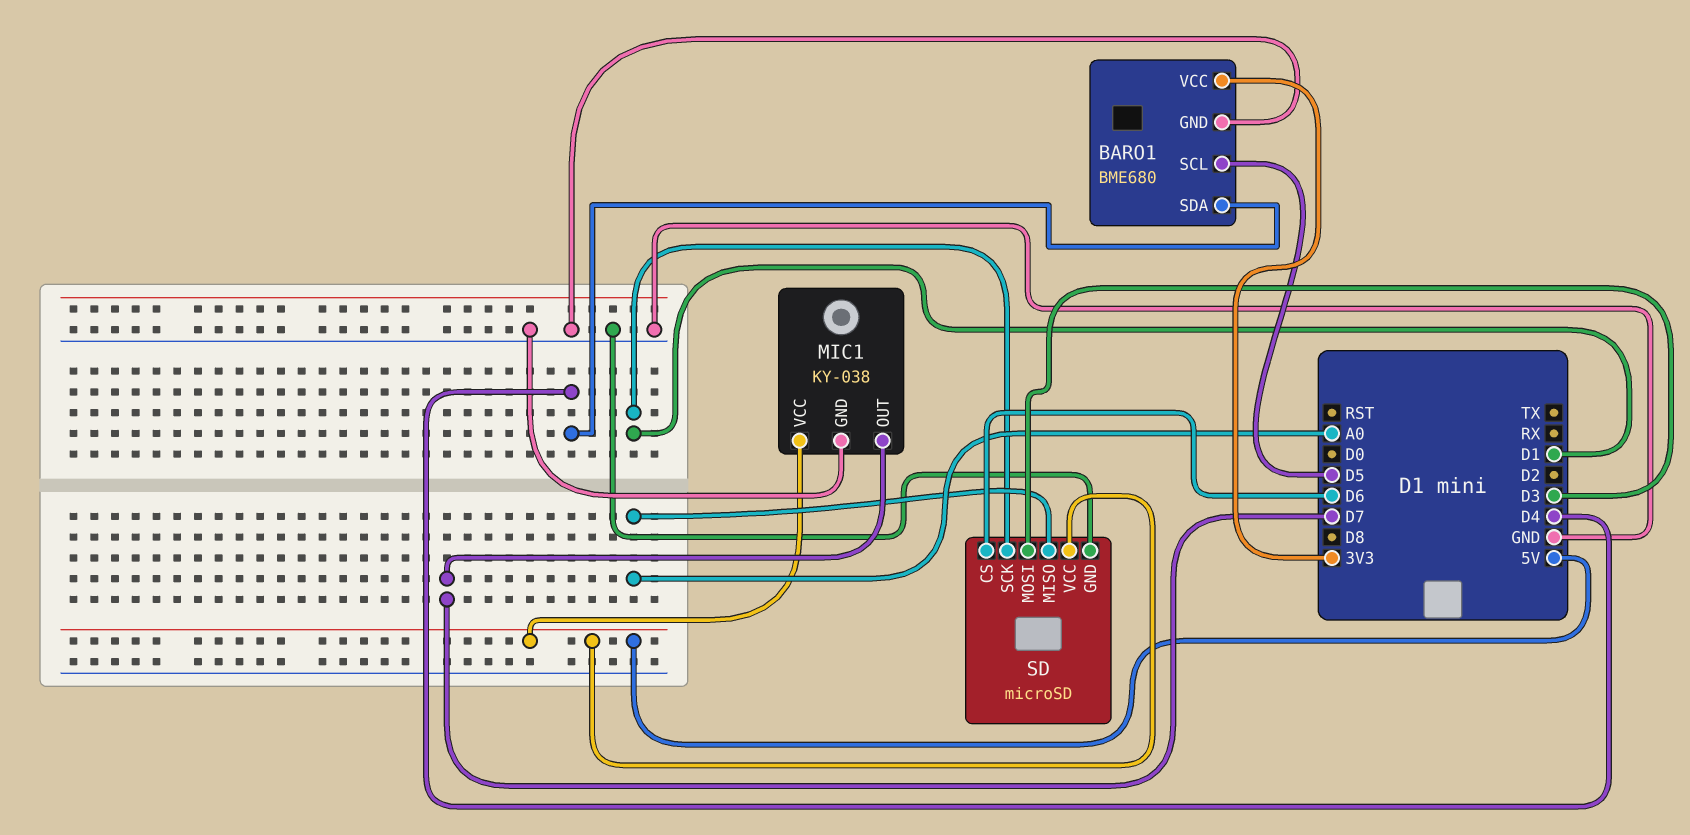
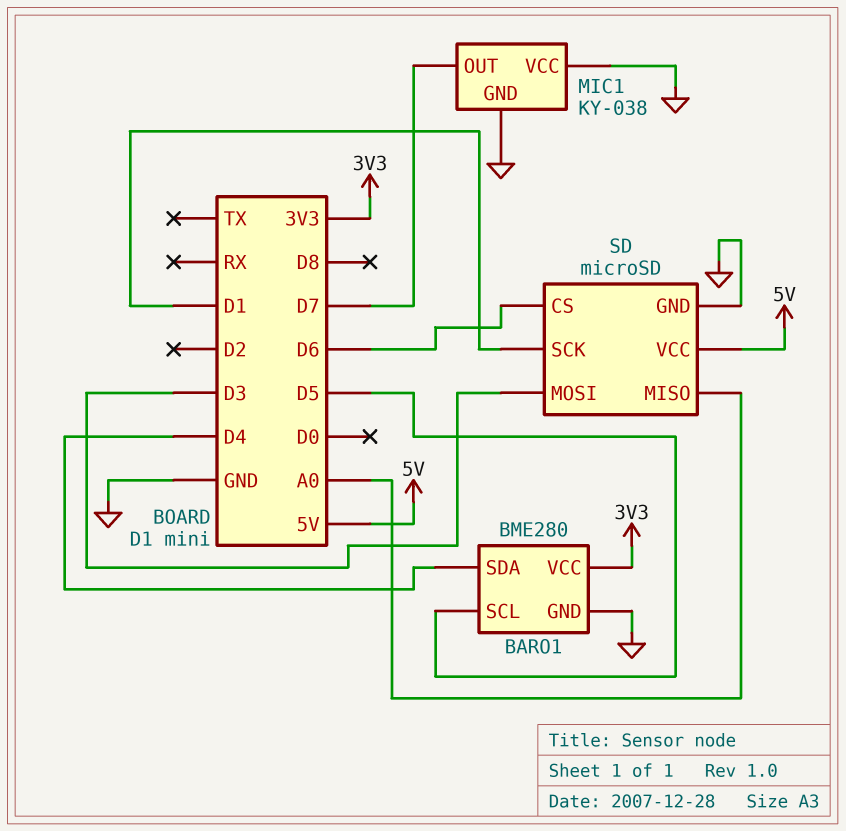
BARO1: BME680 -> BME280
MIC1 pin VCC: 5V -> GND

